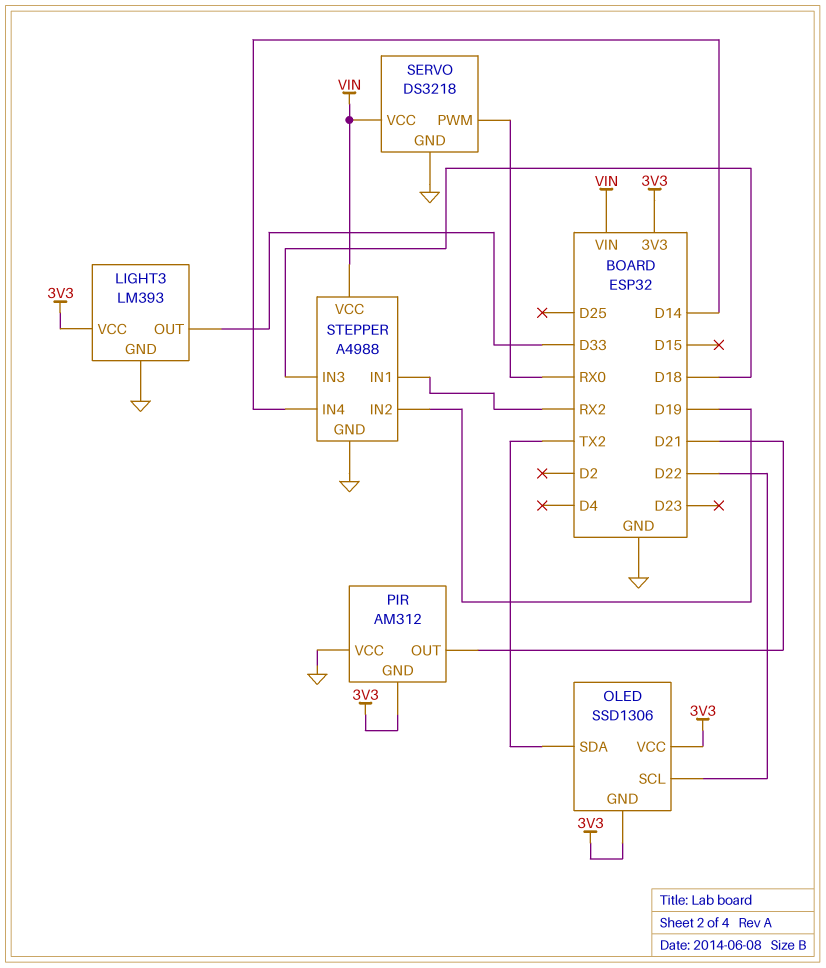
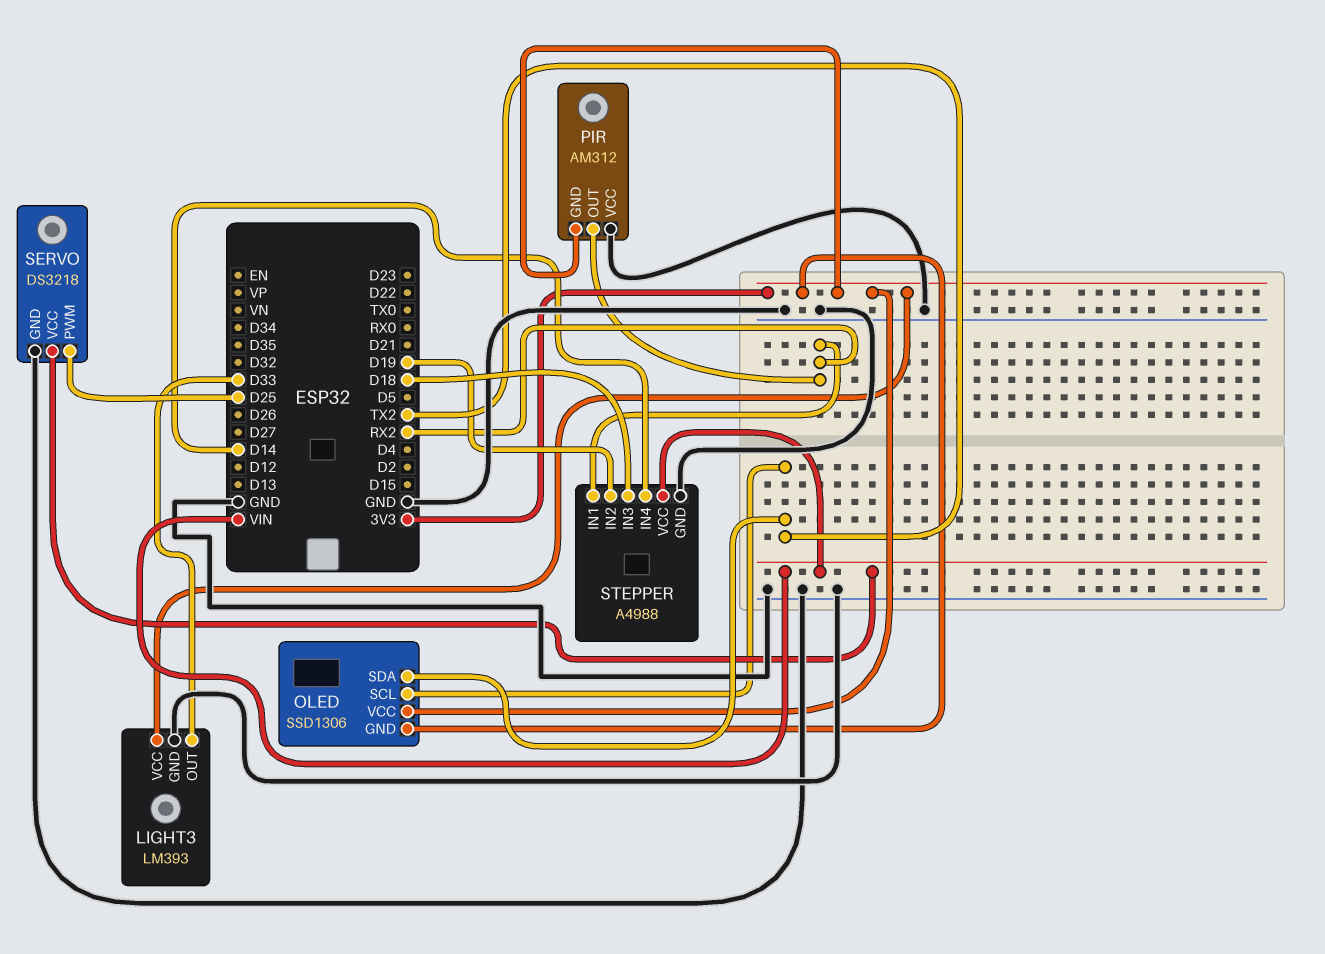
OLED pin SCL: D22 -> TX2
PIR pin OUT: D21 -> RX2
SERVO pin PWM: RX0 -> D25

